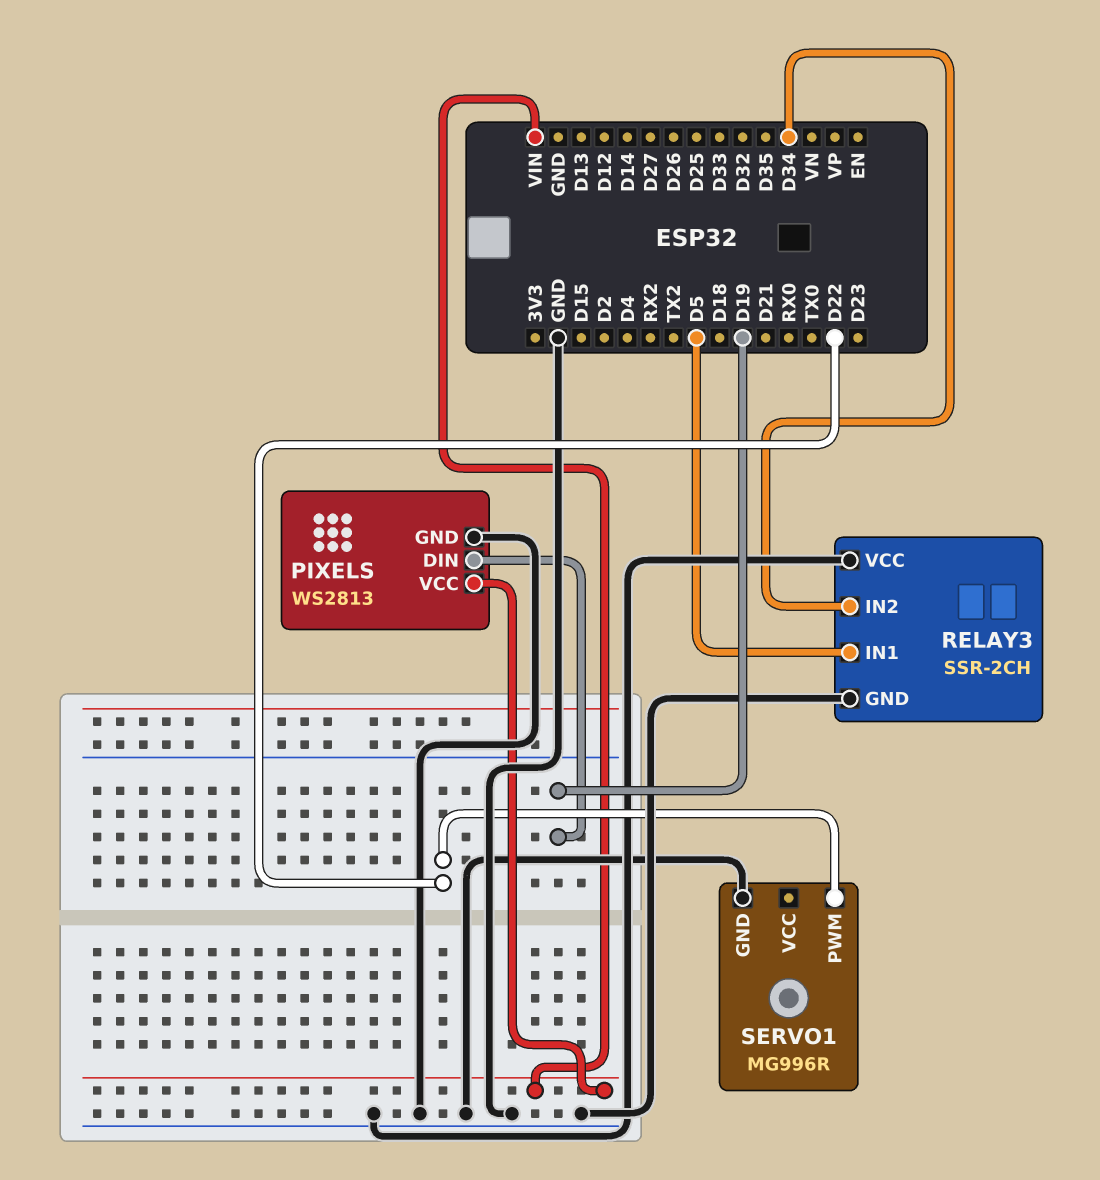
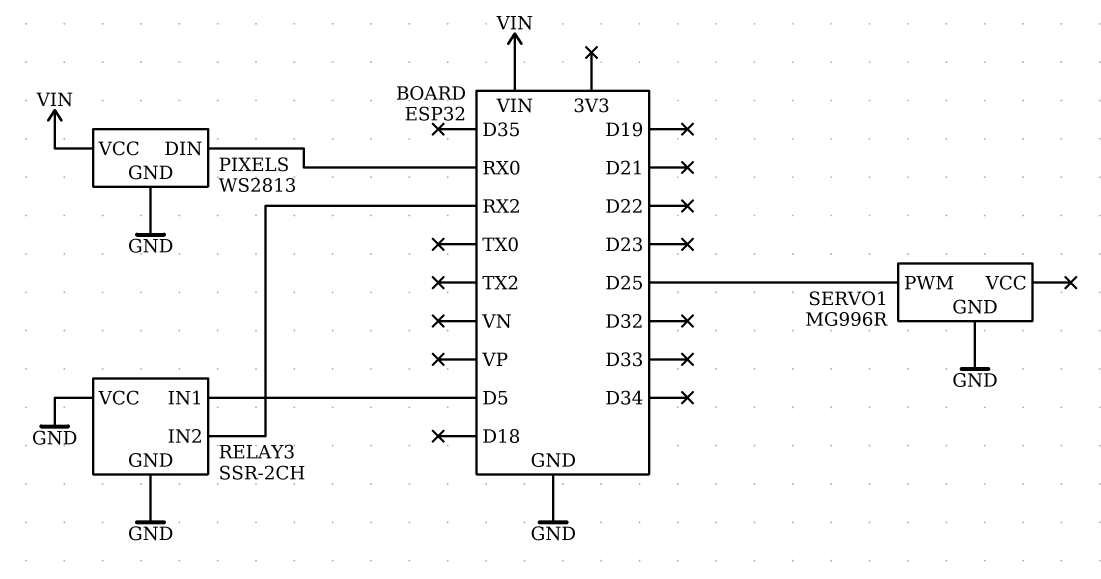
PIXELS pin DIN: D19 -> RX0
RELAY3 pin IN2: D34 -> RX2
SERVO1 pin PWM: D22 -> D25

